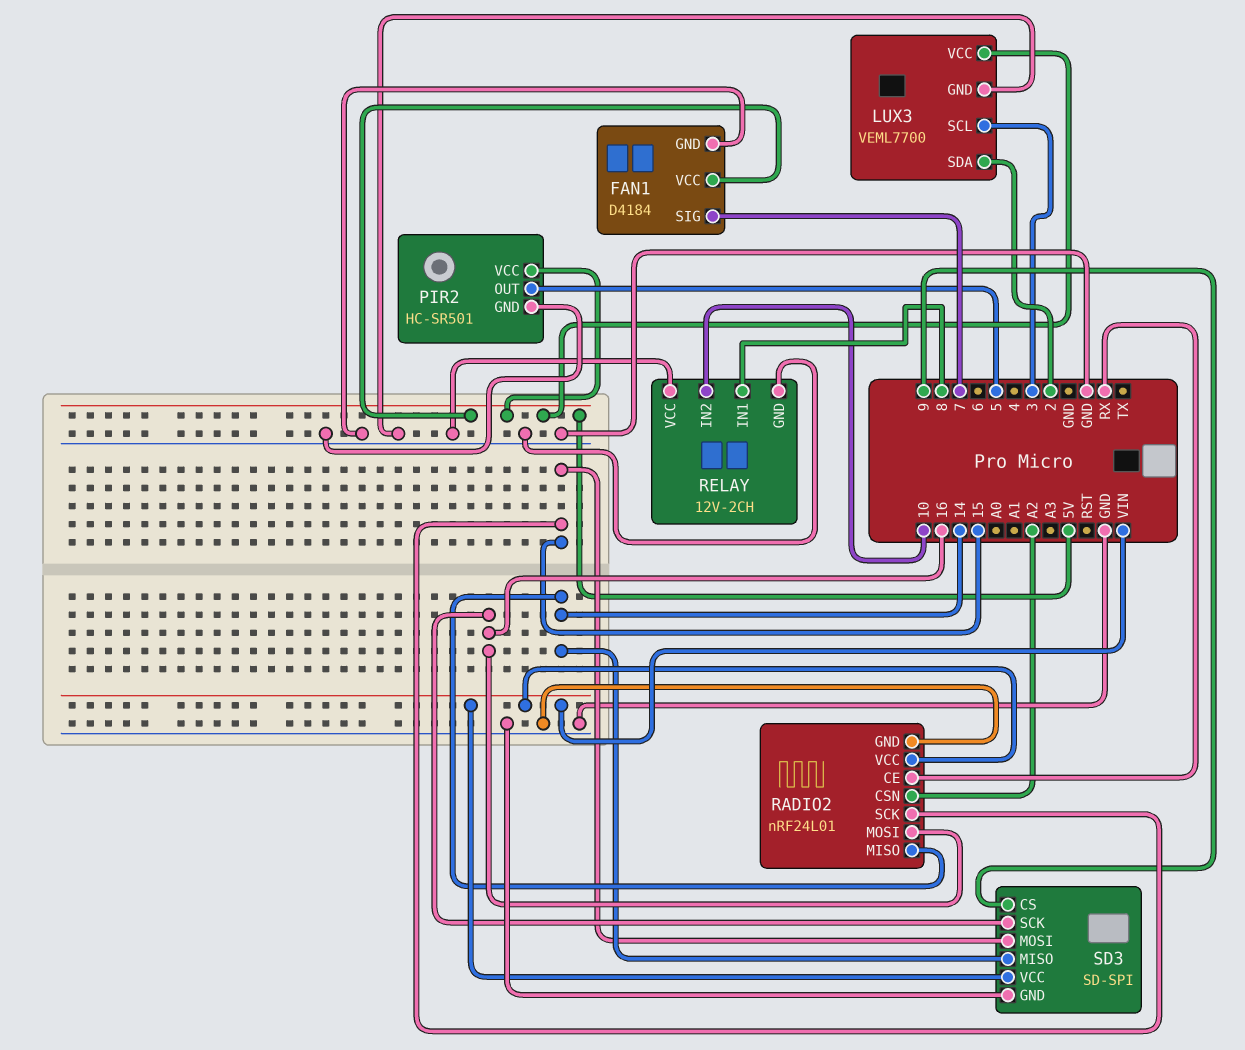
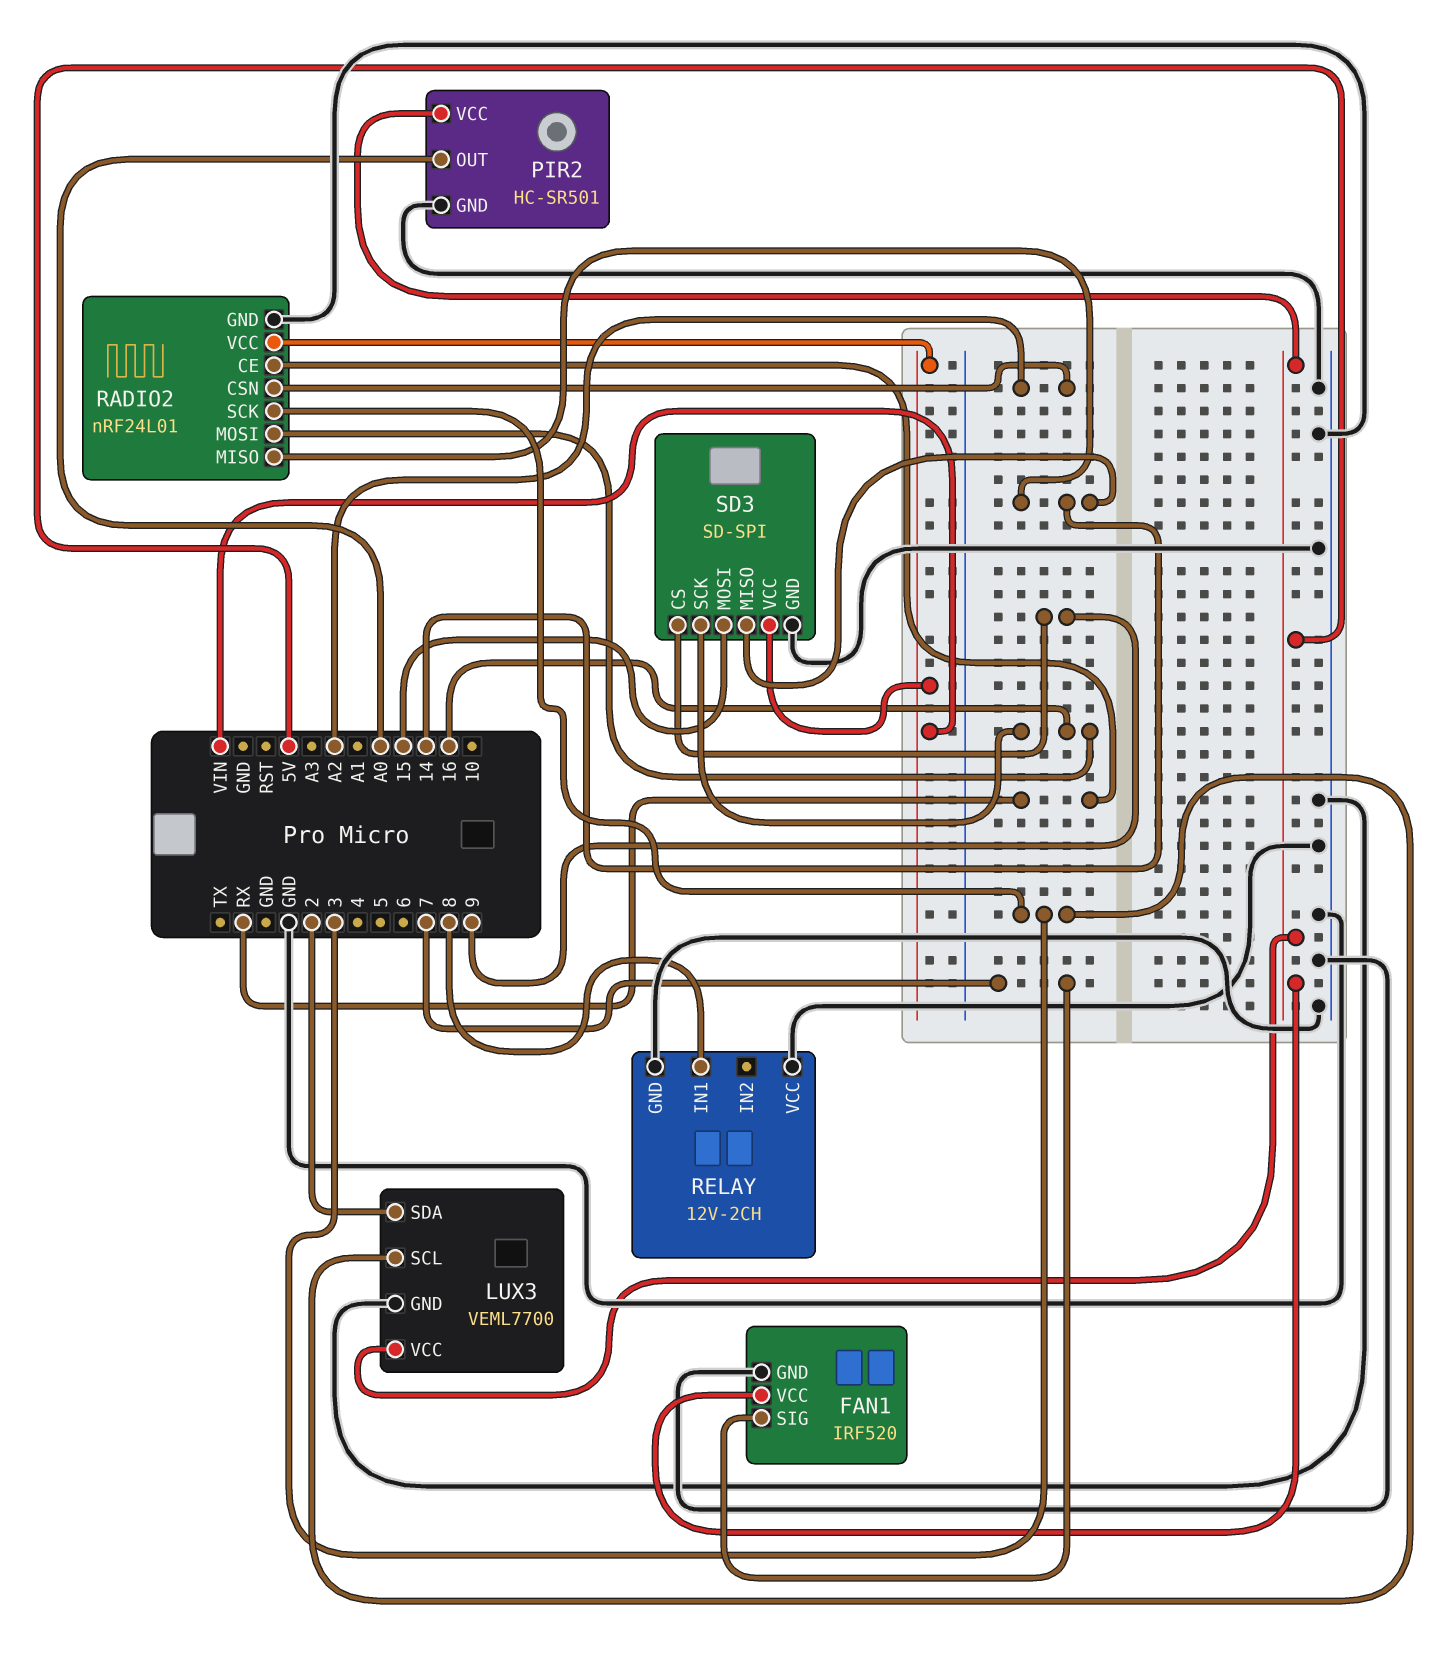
FAN1: D4184 -> IRF520
PIR2 pin OUT: 5 -> A0
RADIO2 pin SCK: 15 -> 3
RELAY pin IN2: 10 -> none

